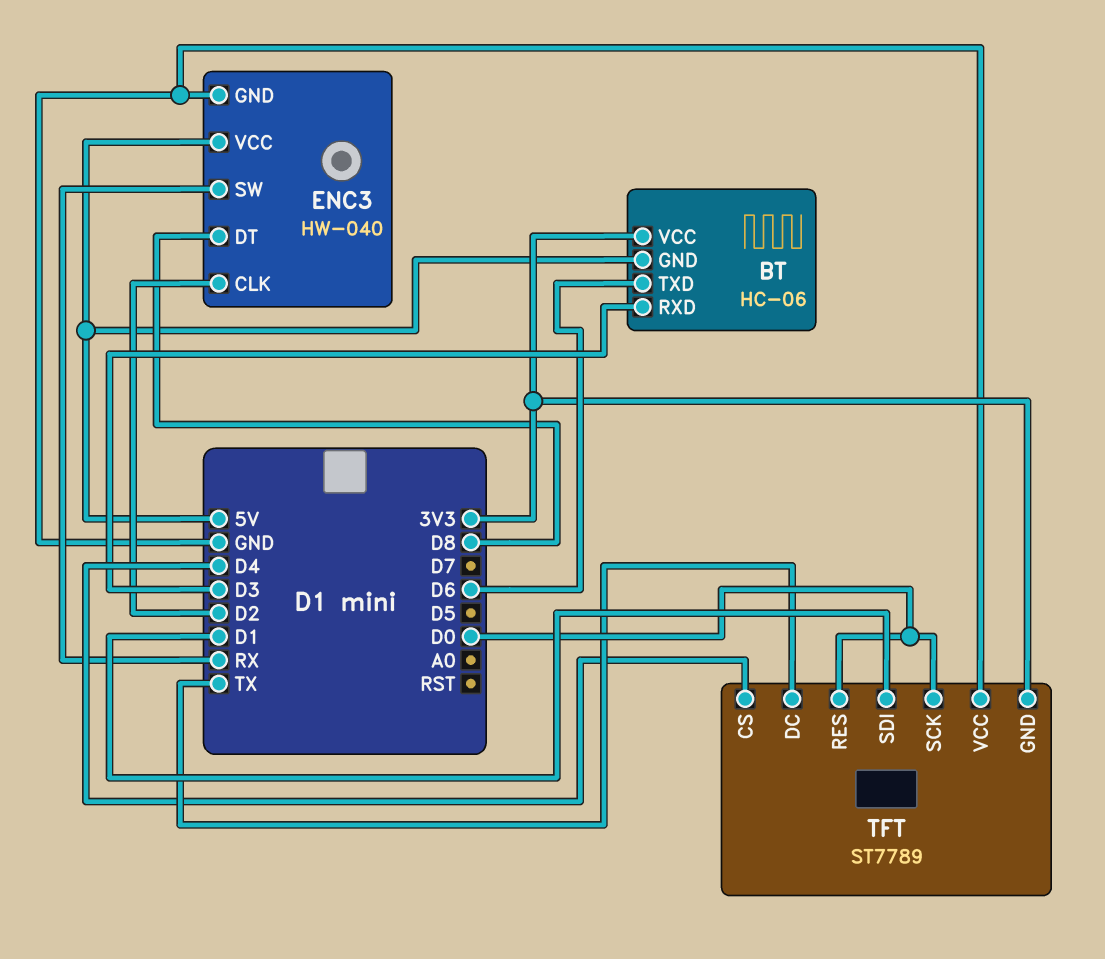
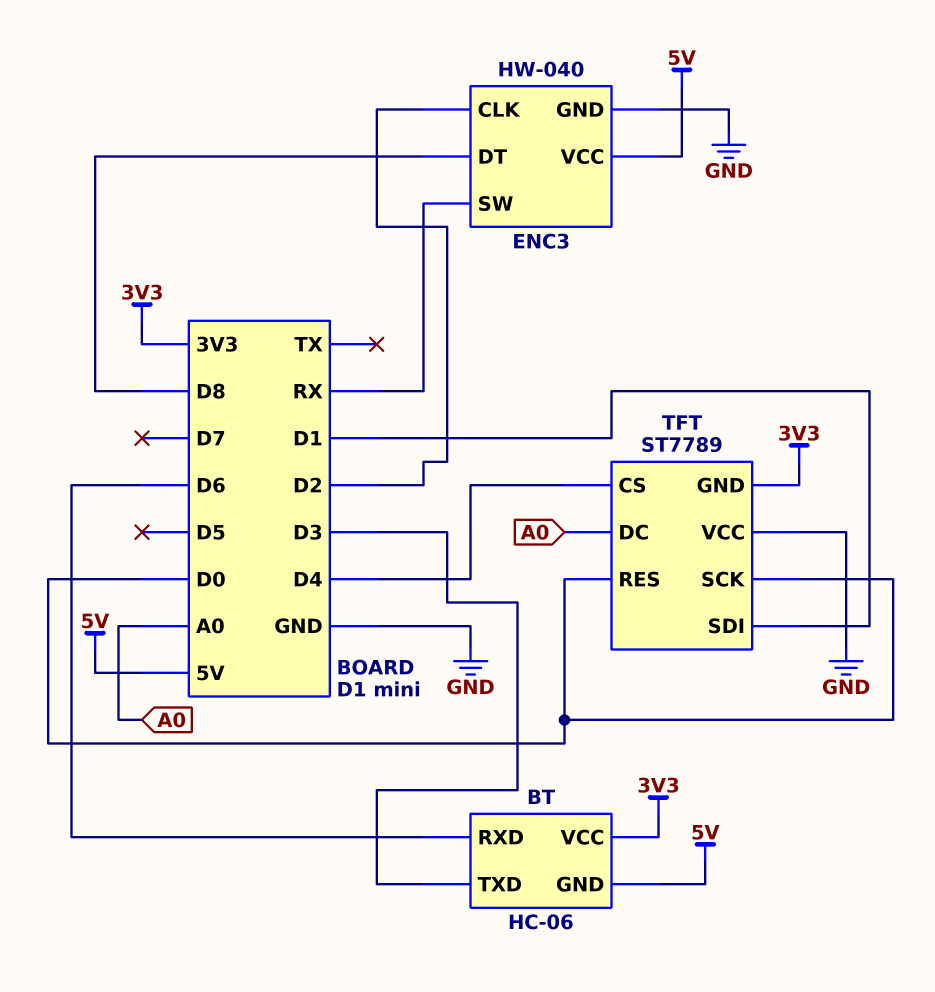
BT pin RXD: D3 -> D6
BT pin TXD: D6 -> D3
TFT pin DC: TX -> A0

